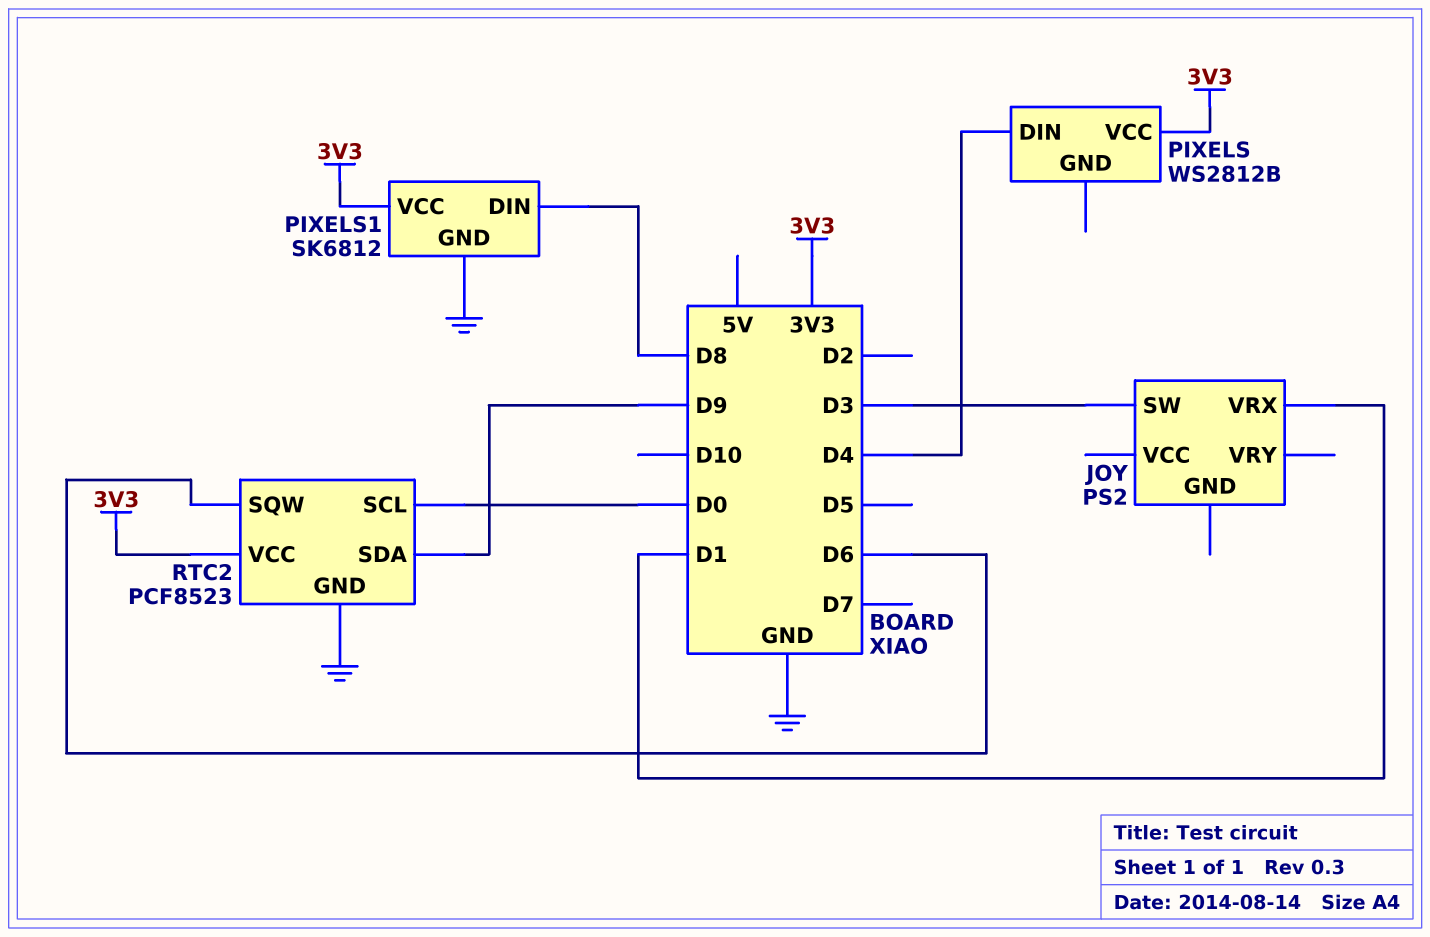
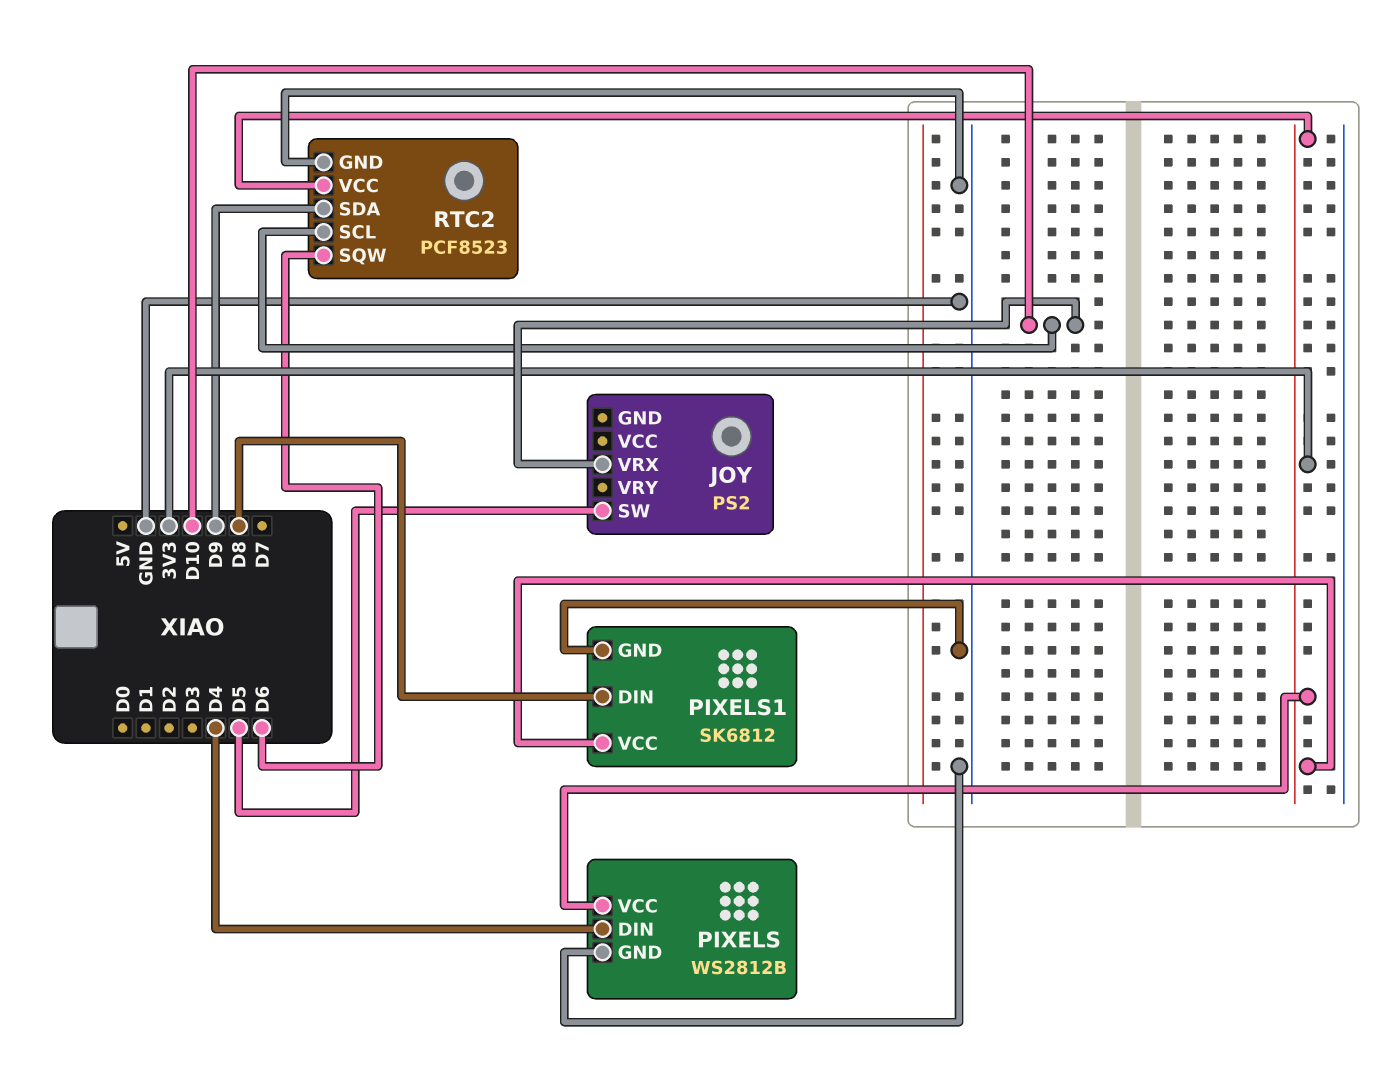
JOY pin SW: D3 -> D5
JOY pin VRX: D1 -> D10
PIXELS pin GND: none -> GND
RTC2 pin SCL: D0 -> D10

